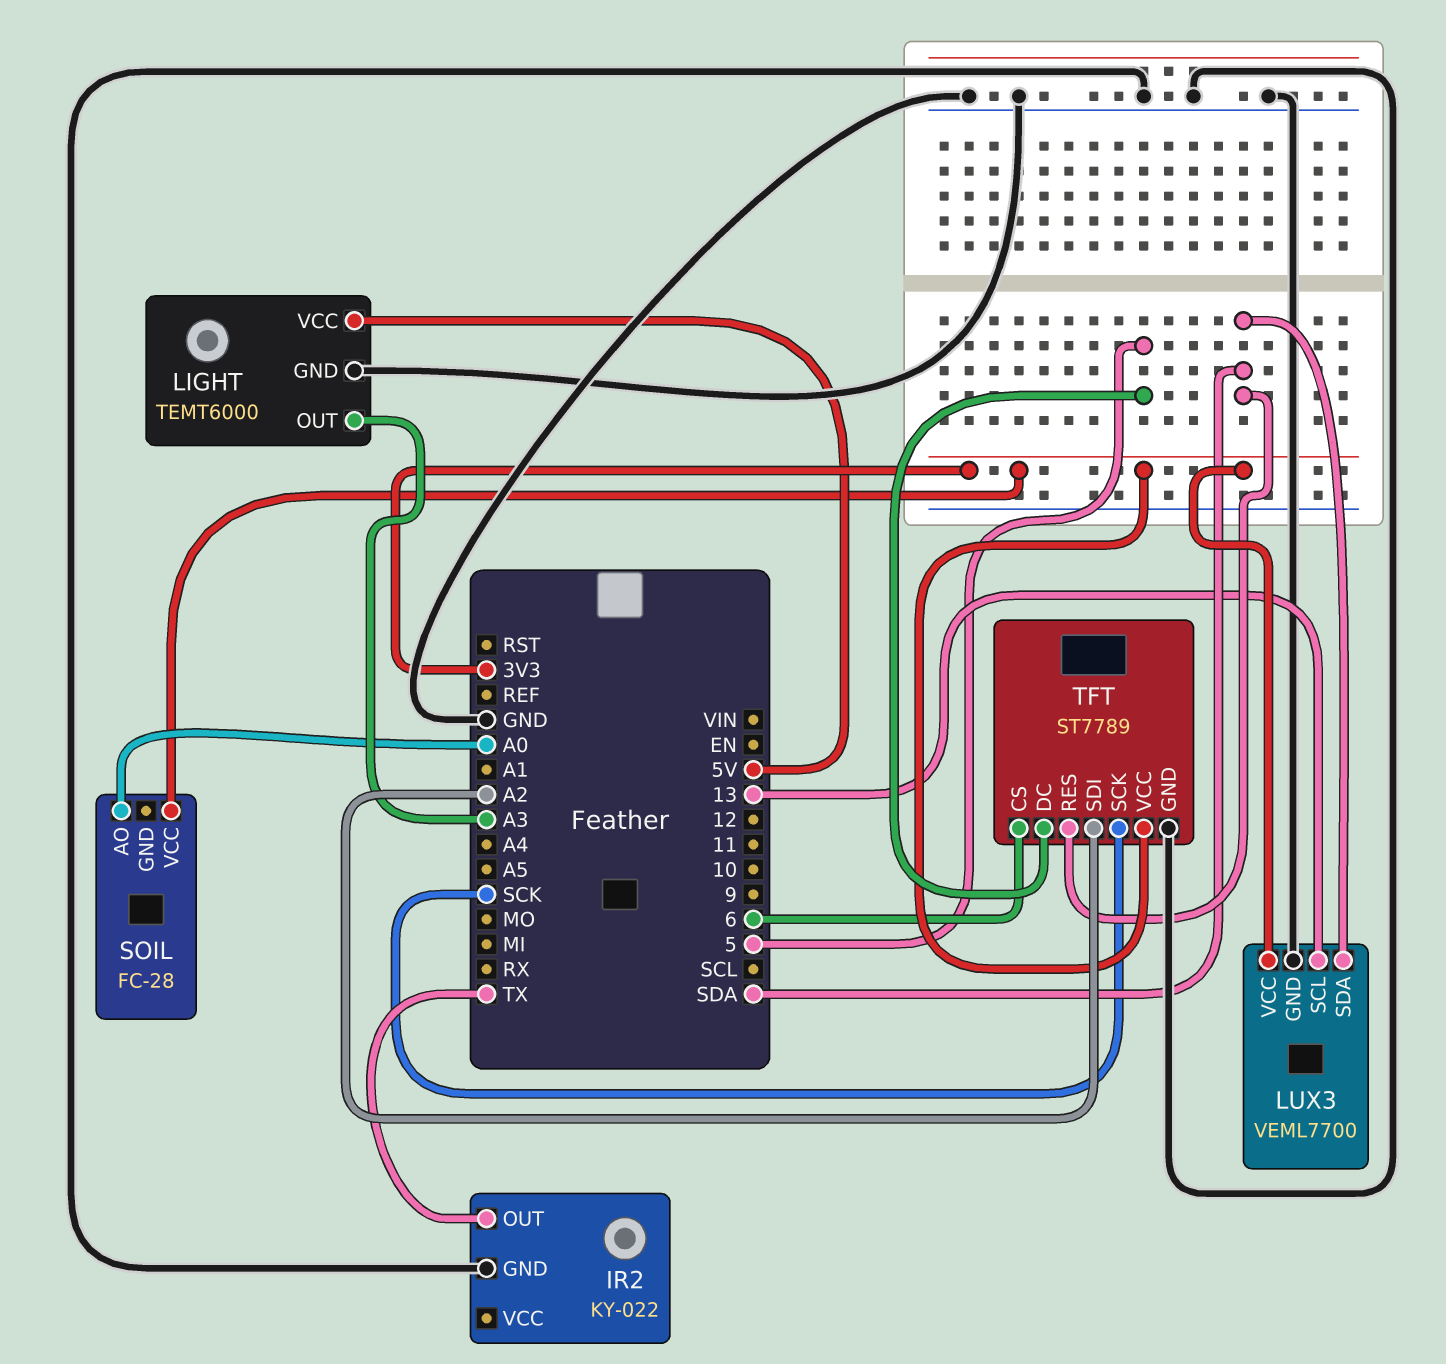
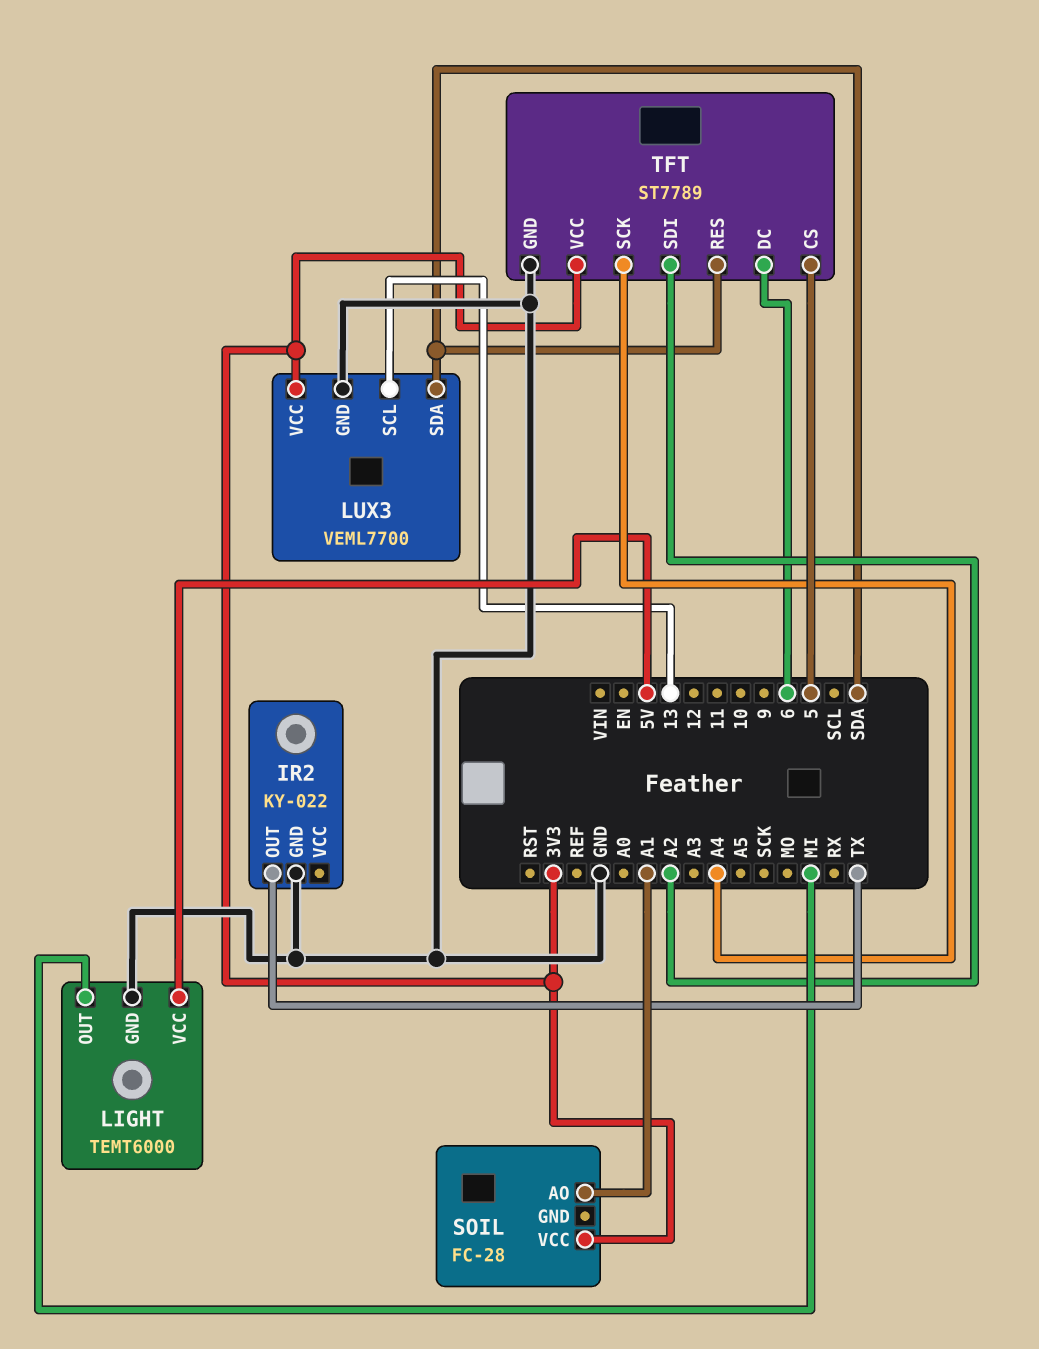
LIGHT pin OUT: A3 -> MI
SOIL pin AO: A0 -> A1
TFT pin CS: 6 -> 5
TFT pin DC: 5 -> 6
TFT pin SCK: SCK -> A4

